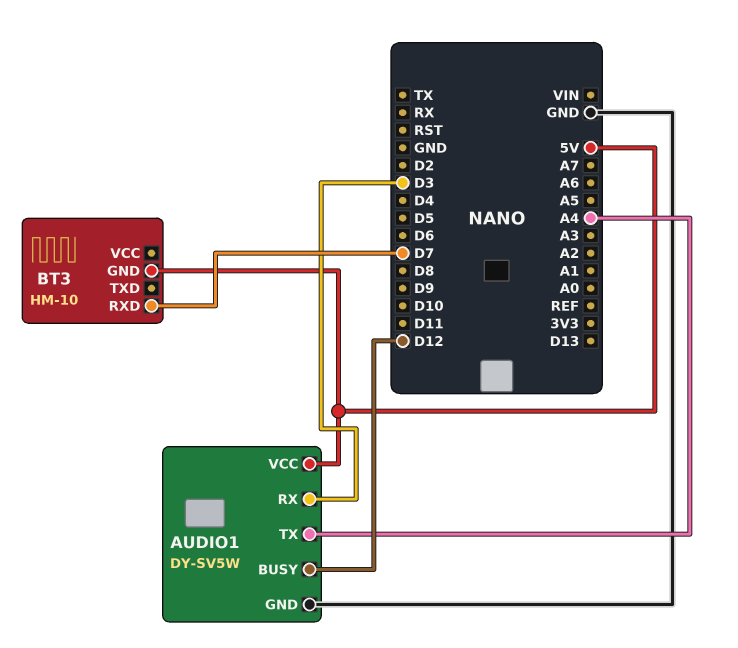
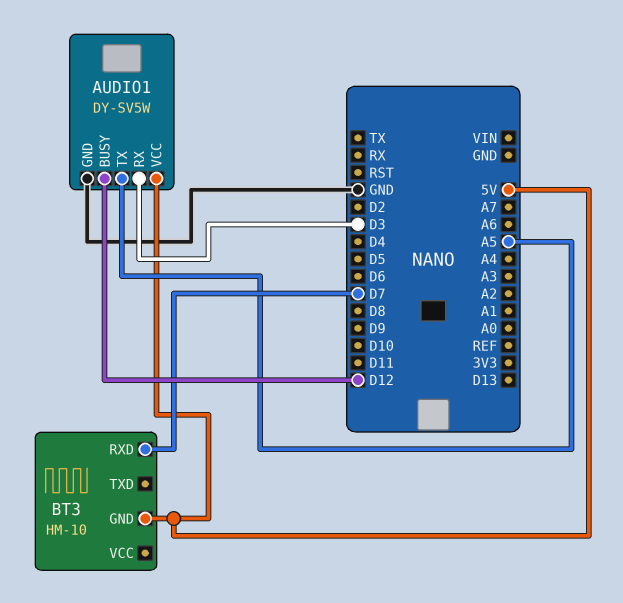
AUDIO1 pin TX: A4 -> A5

